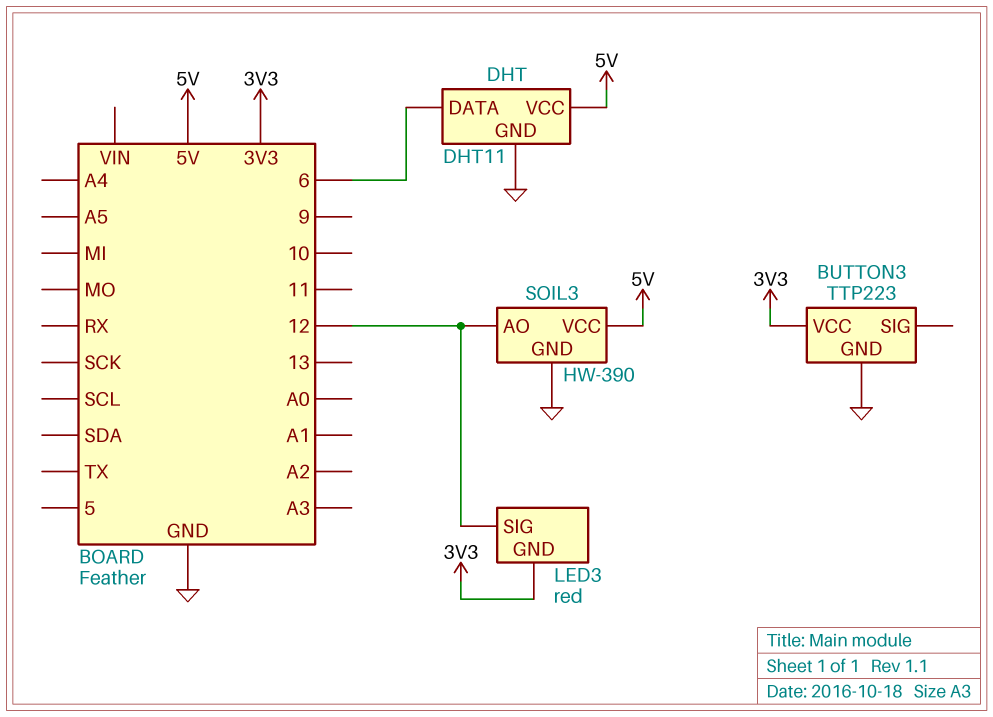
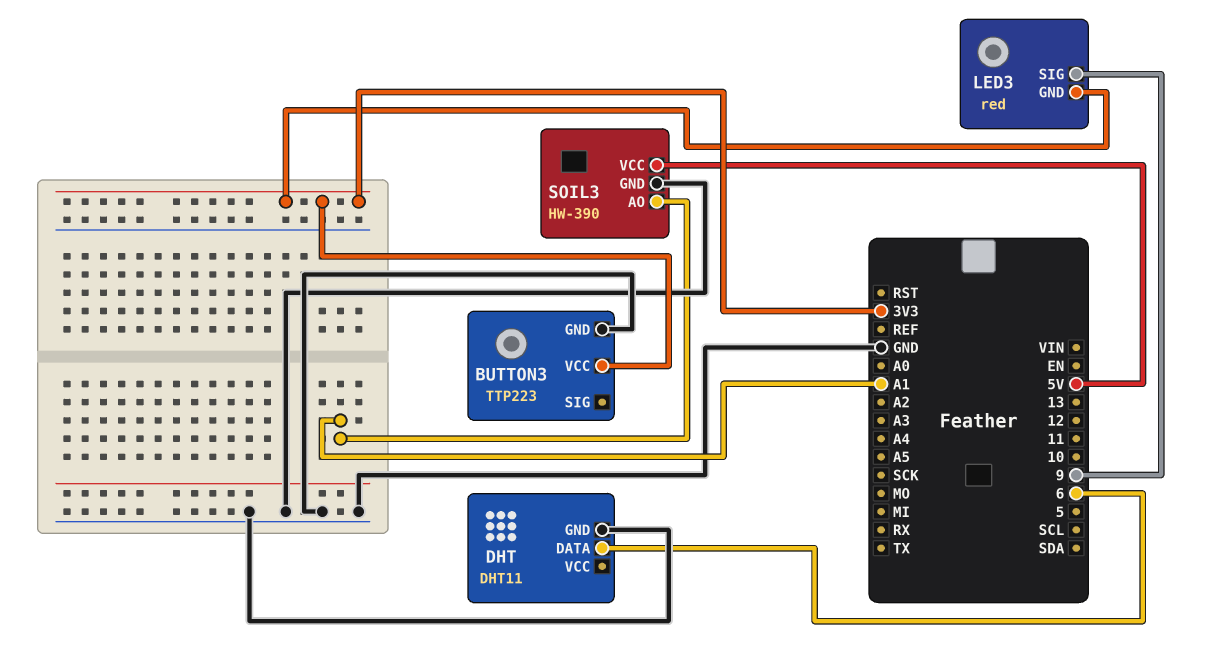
DHT pin VCC: 5V -> none
LED3 pin SIG: 12 -> 9
SOIL3 pin AO: 12 -> A1

